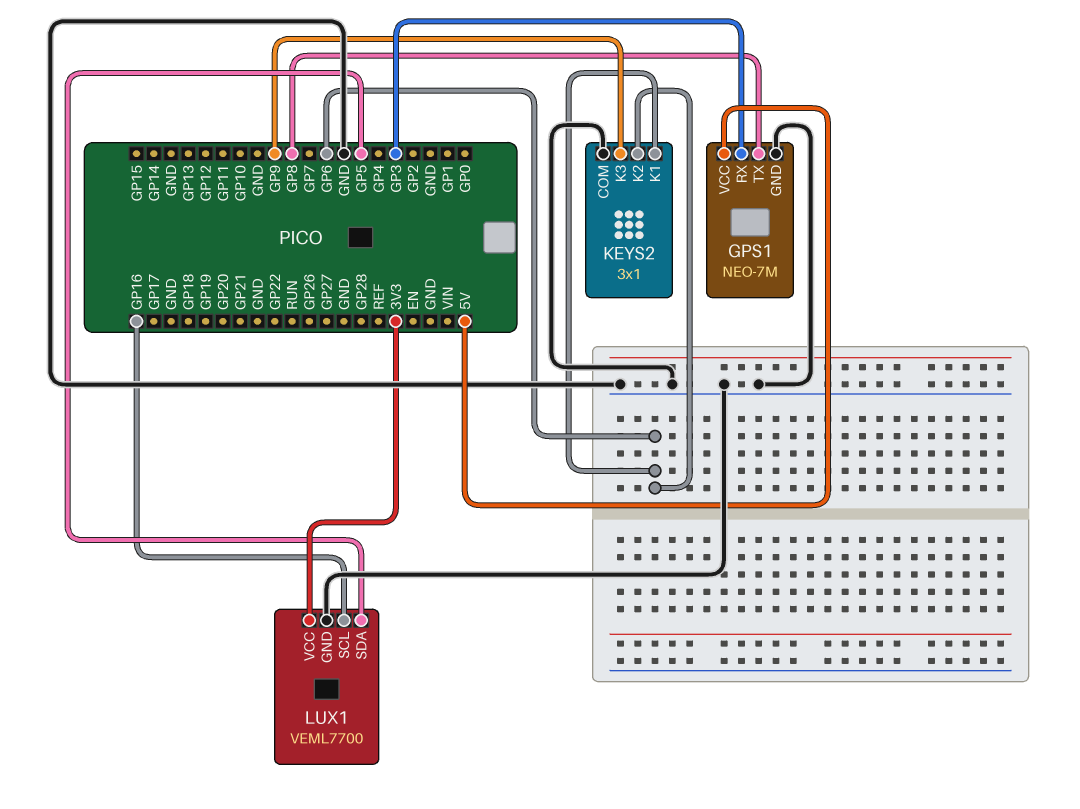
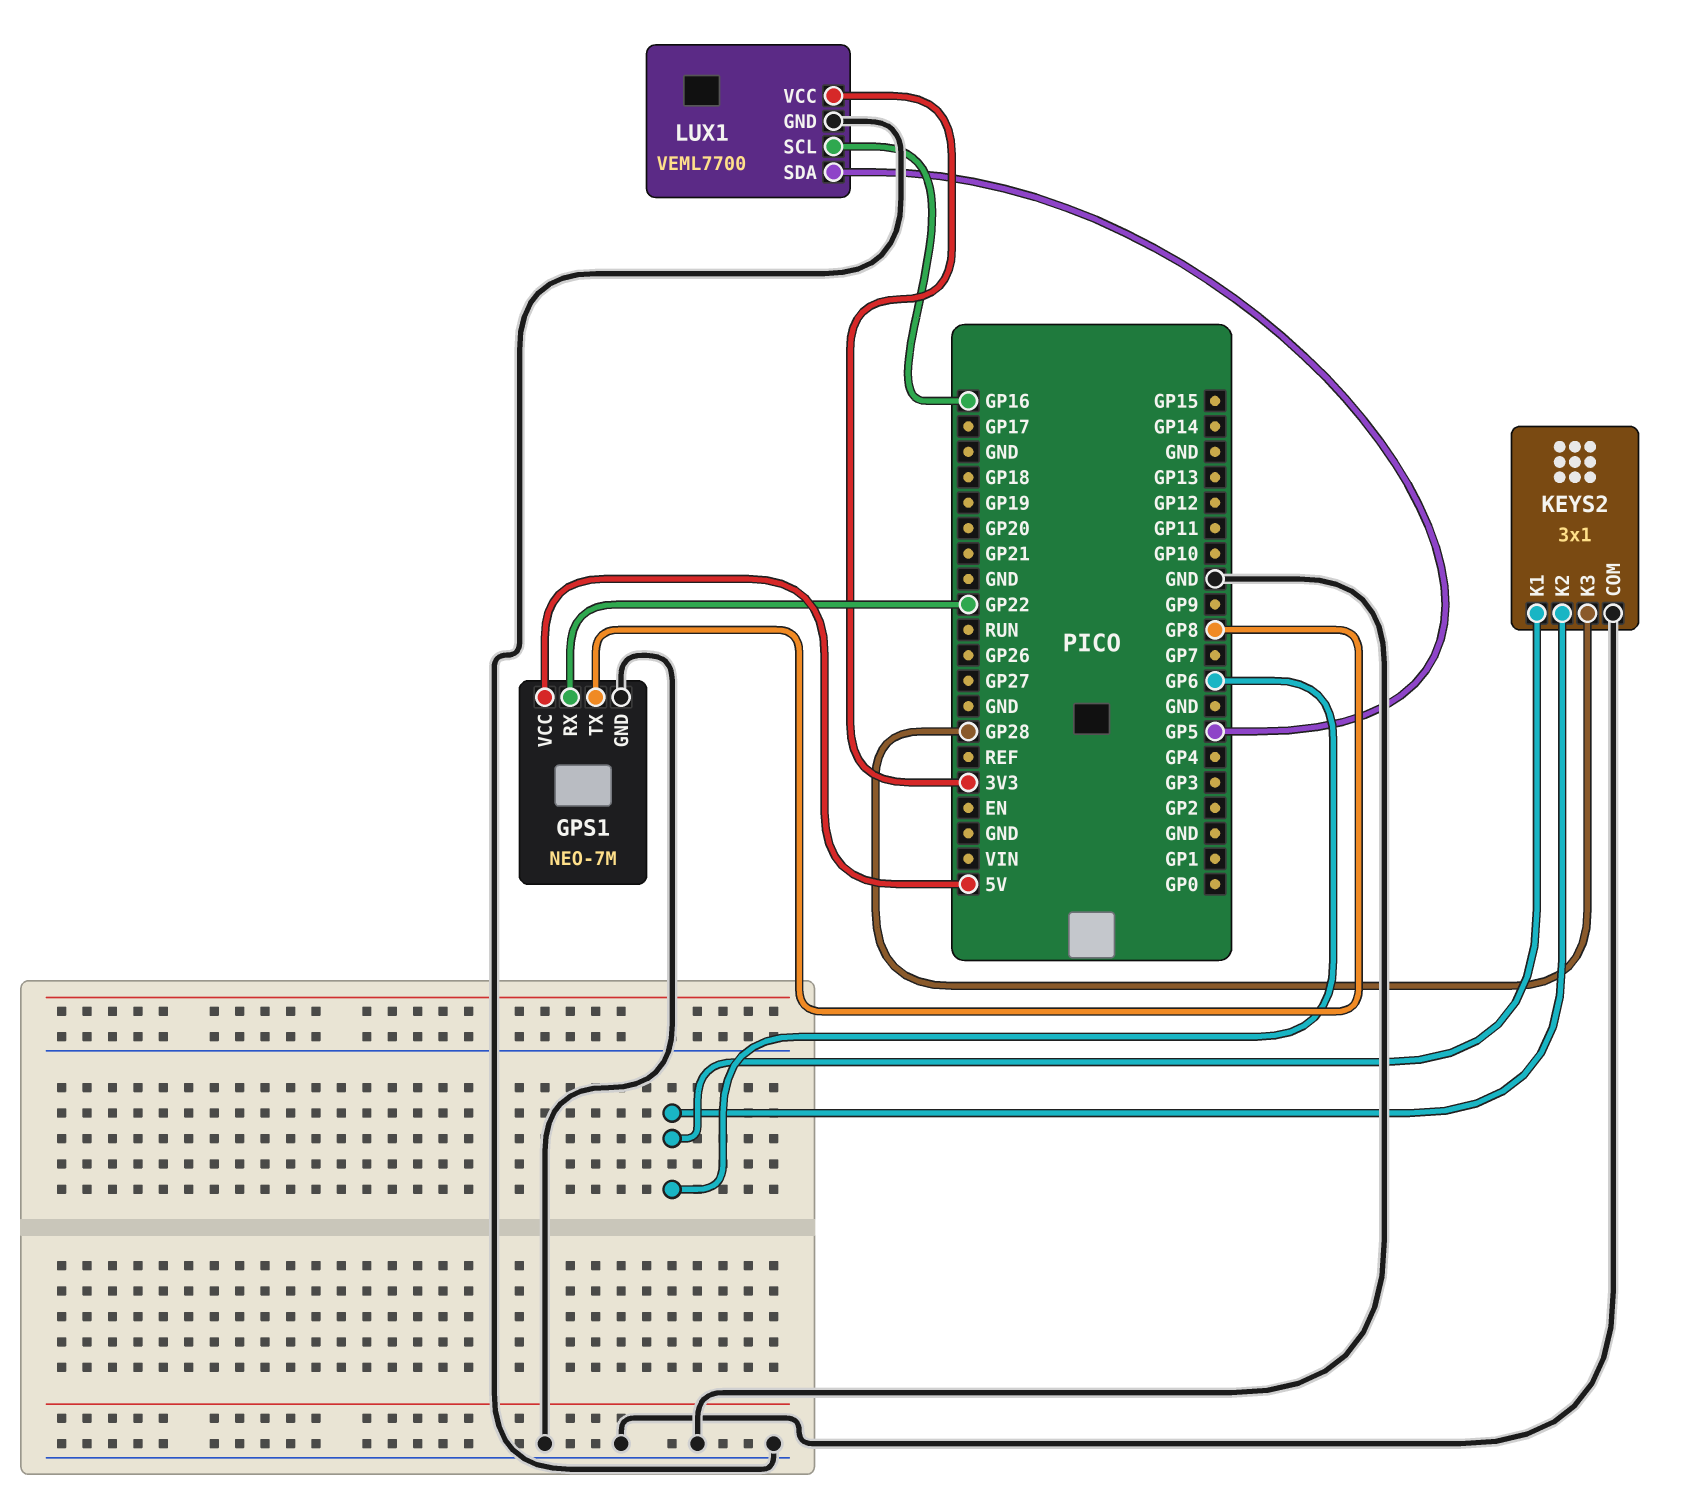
GPS1 pin RX: GP3 -> GP22
KEYS2 pin K3: GP9 -> GP28

